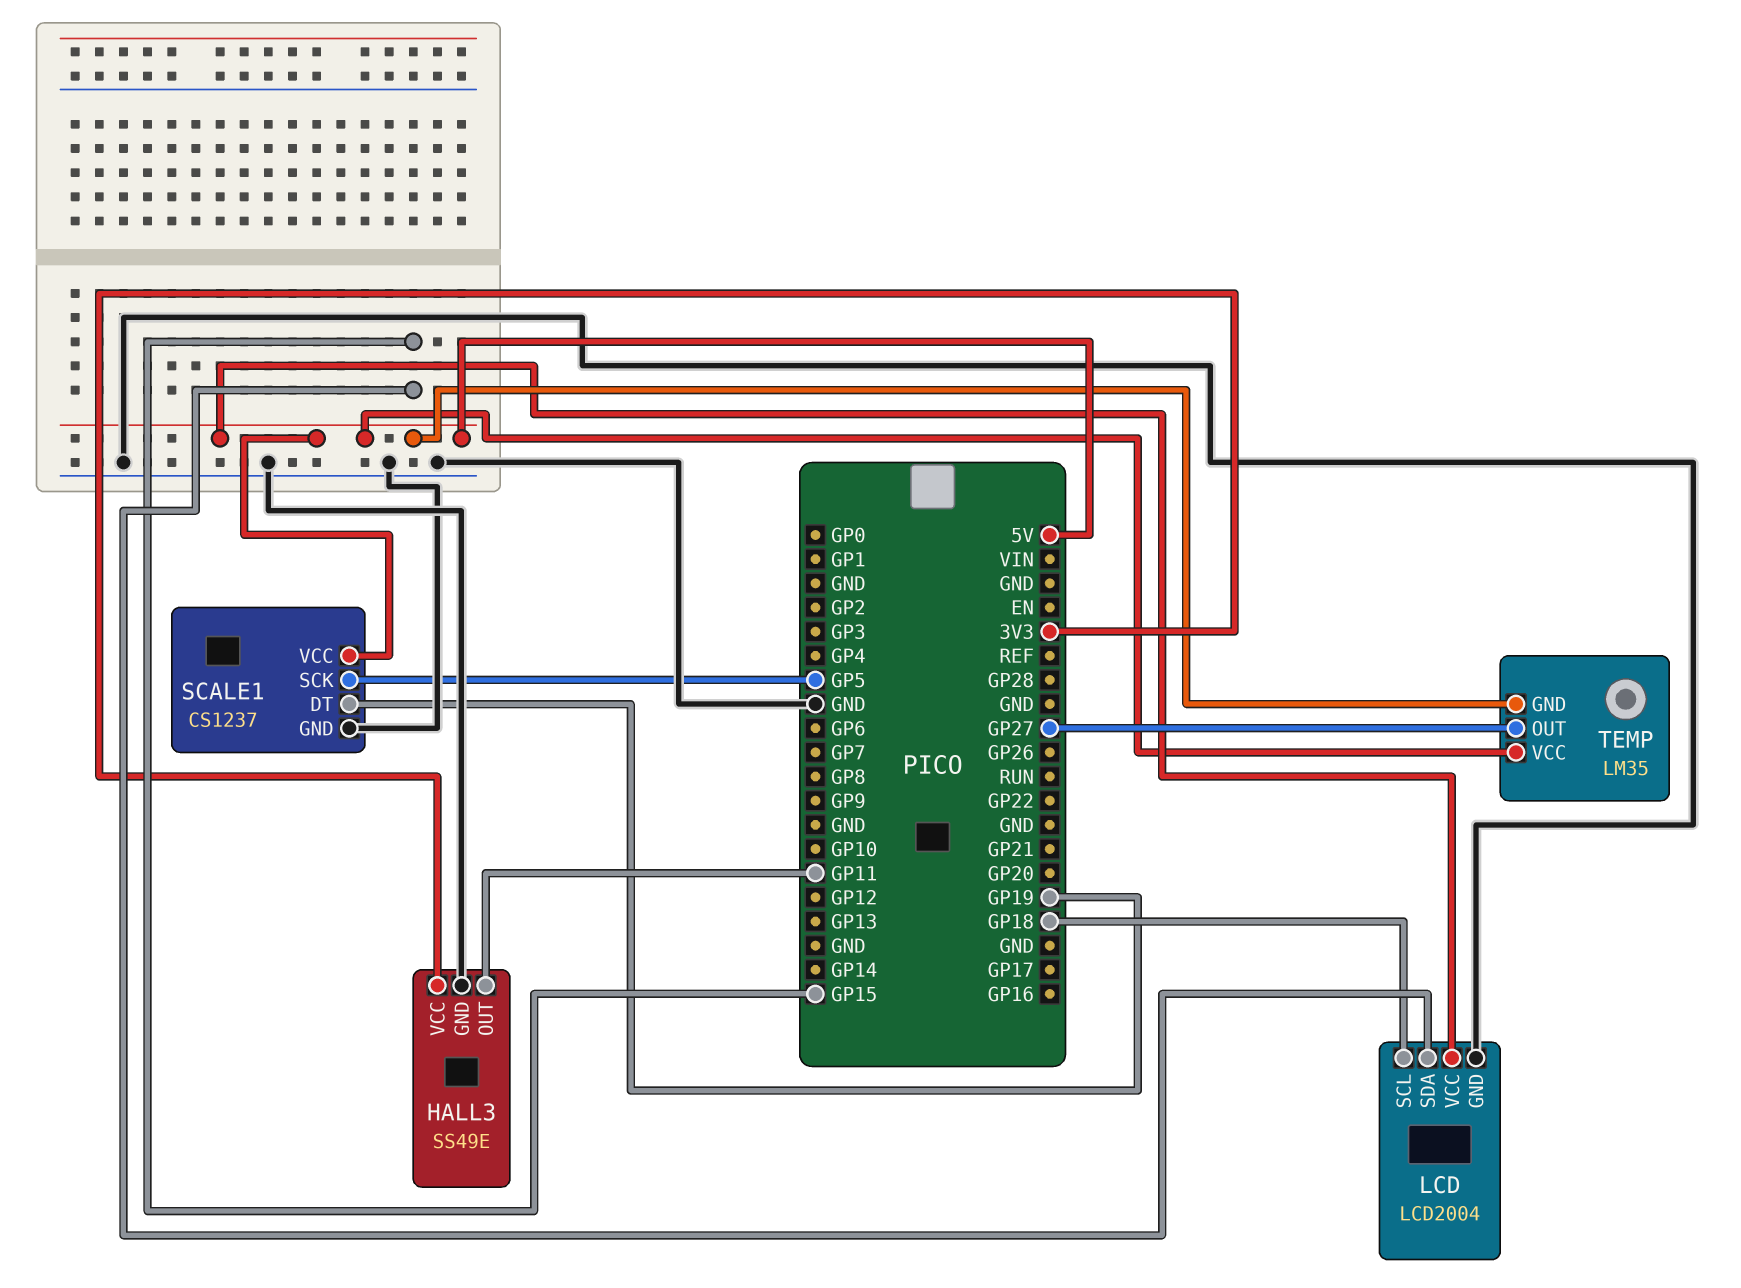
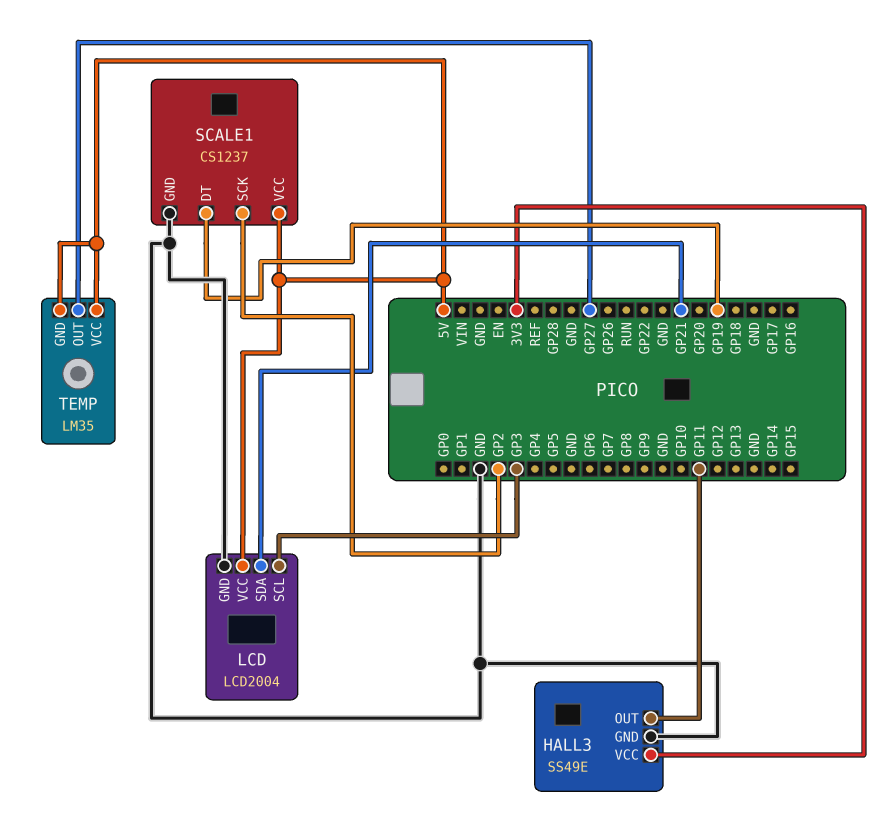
LCD pin SCL: GP18 -> GP3
LCD pin SDA: GP15 -> GP21
SCALE1 pin SCK: GP5 -> GP2

